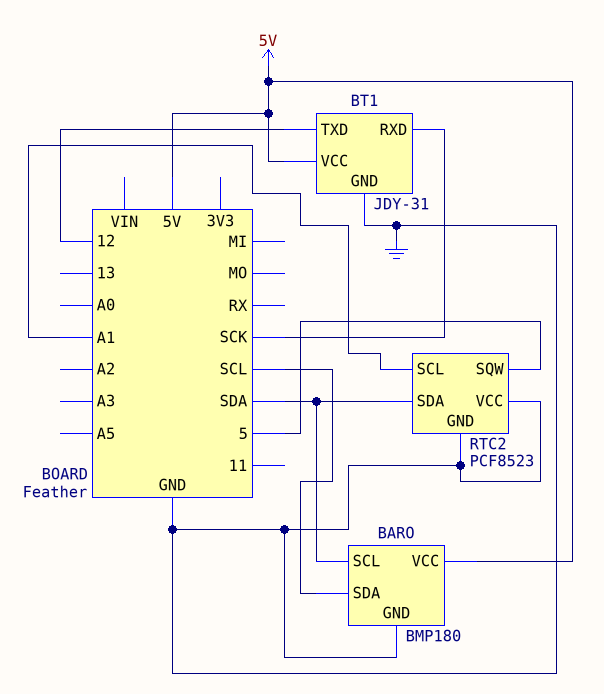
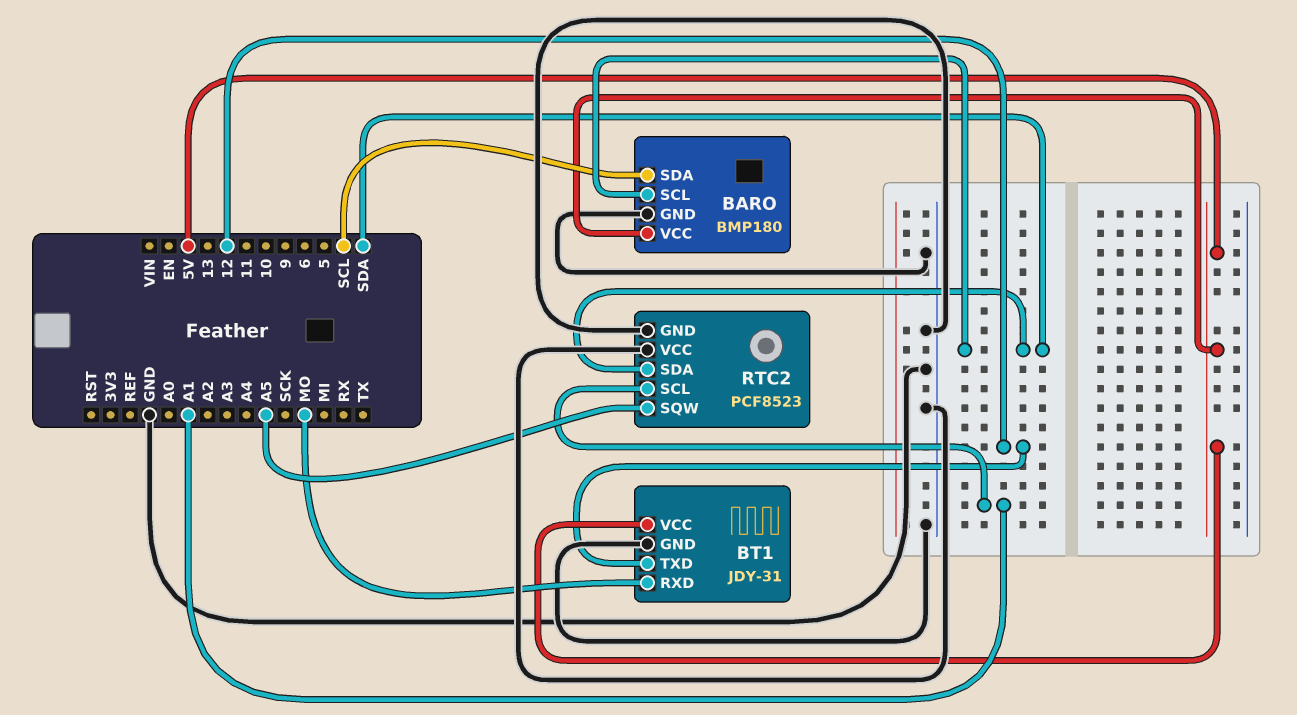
BT1 pin RXD: SCK -> MO
RTC2 pin SQW: 5 -> A5

